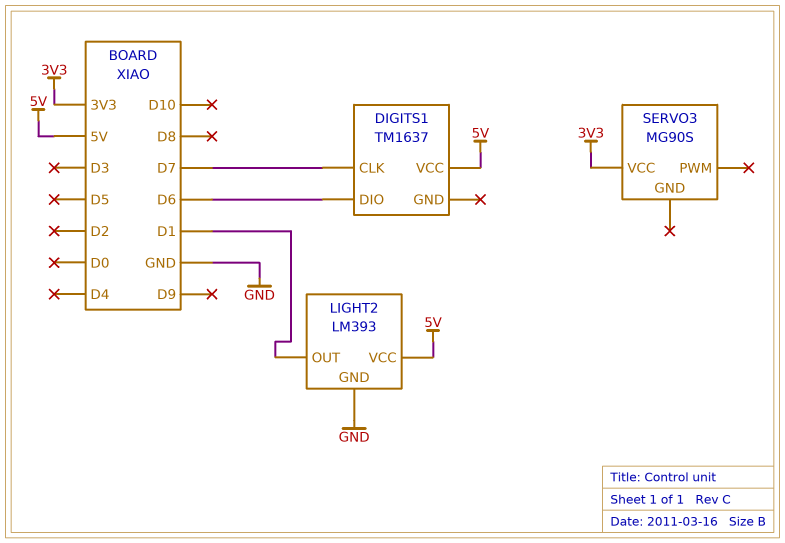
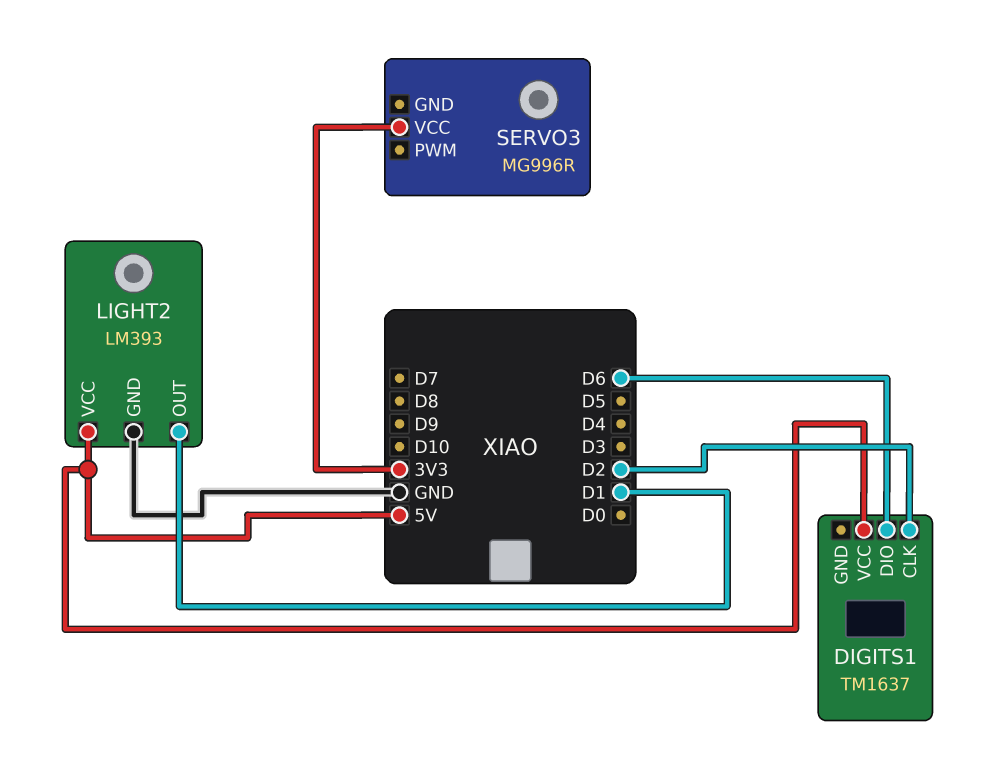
DIGITS1 pin CLK: D7 -> D2
SERVO3: MG90S -> MG996R

